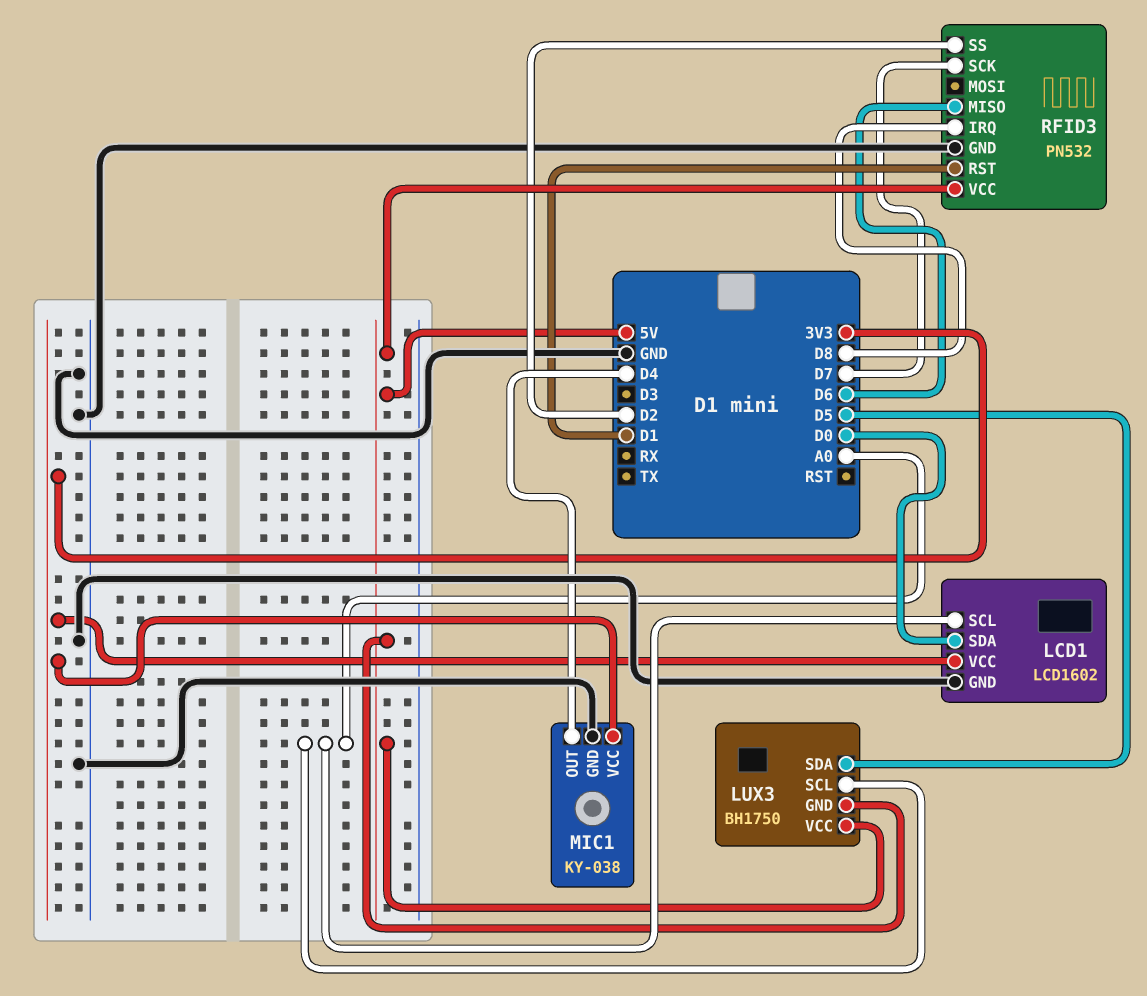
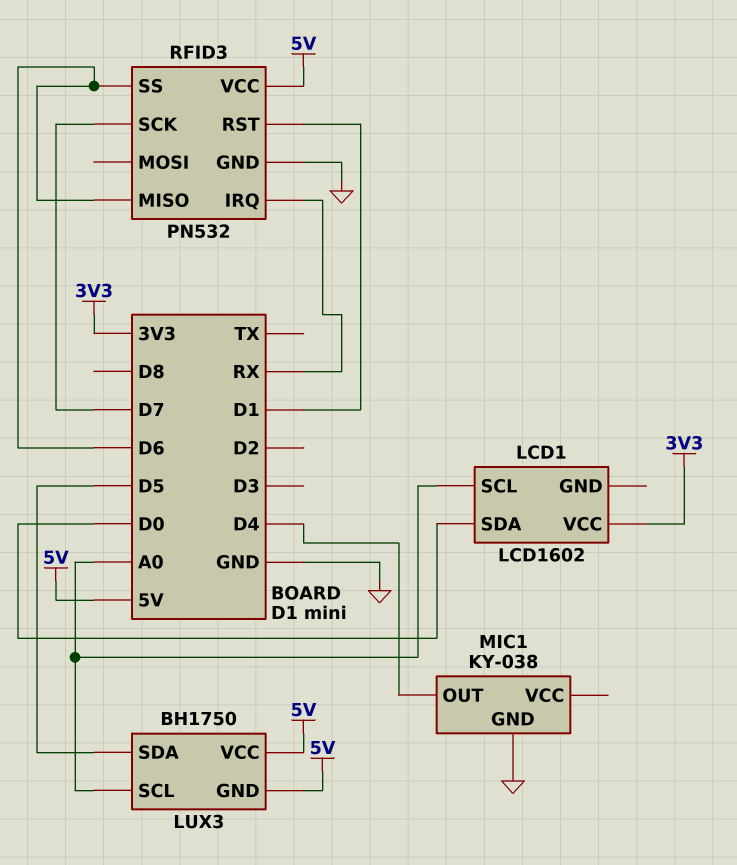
LCD1 pin GND: GND -> none
MIC1 pin VCC: 3V3 -> none
RFID3 pin IRQ: D8 -> RX
RFID3 pin SS: D2 -> D6

